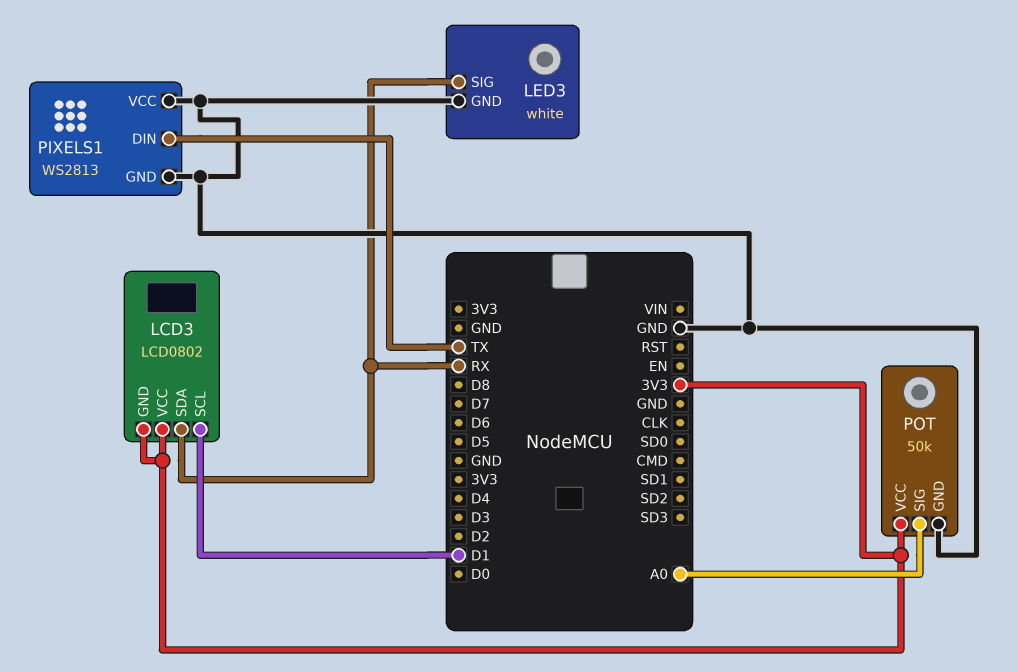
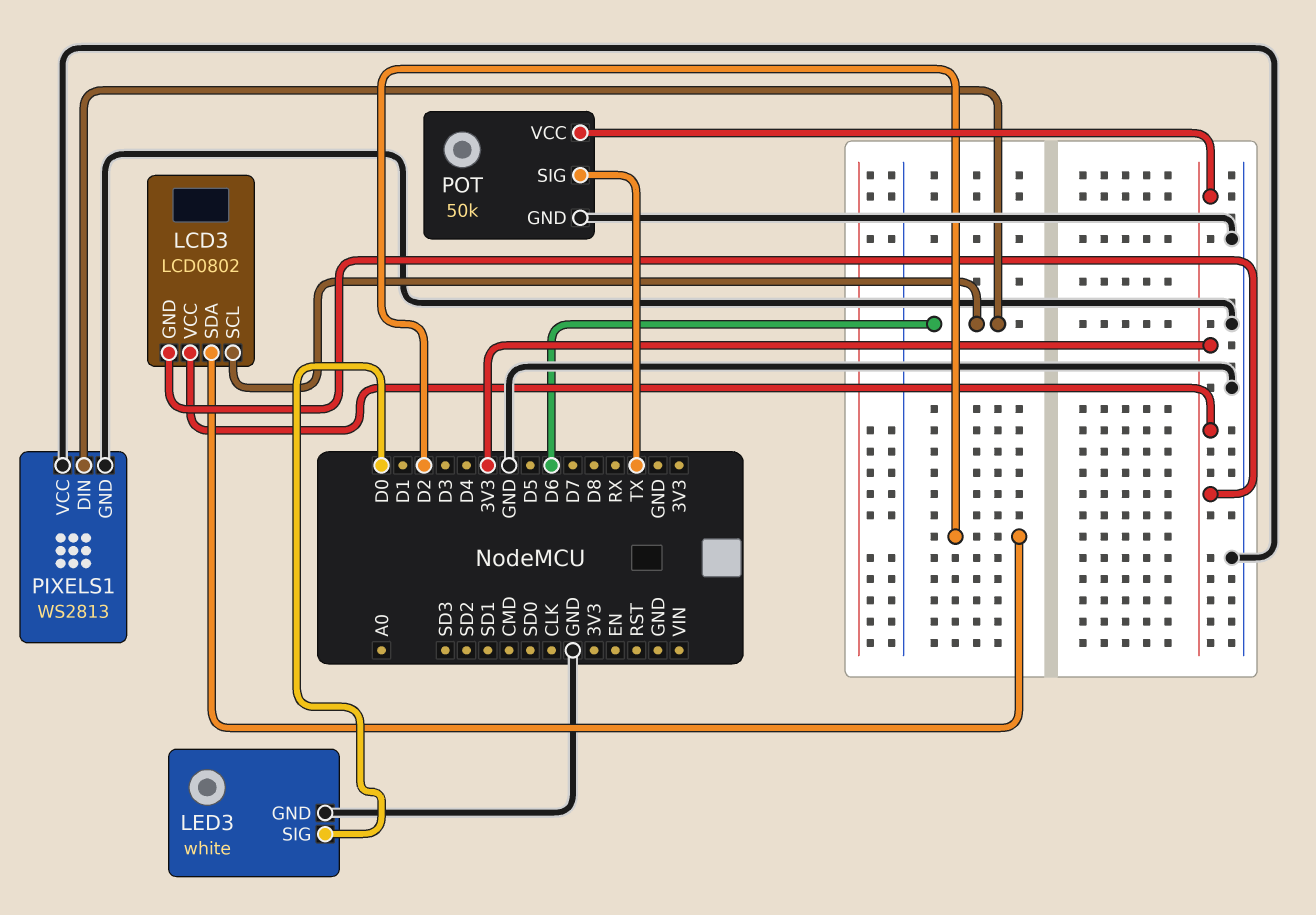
LCD3 pin SCL: D1 -> D6
LCD3 pin SDA: RX -> D2
LED3 pin SIG: RX -> D0
PIXELS1 pin DIN: TX -> D6
POT pin SIG: A0 -> TX

